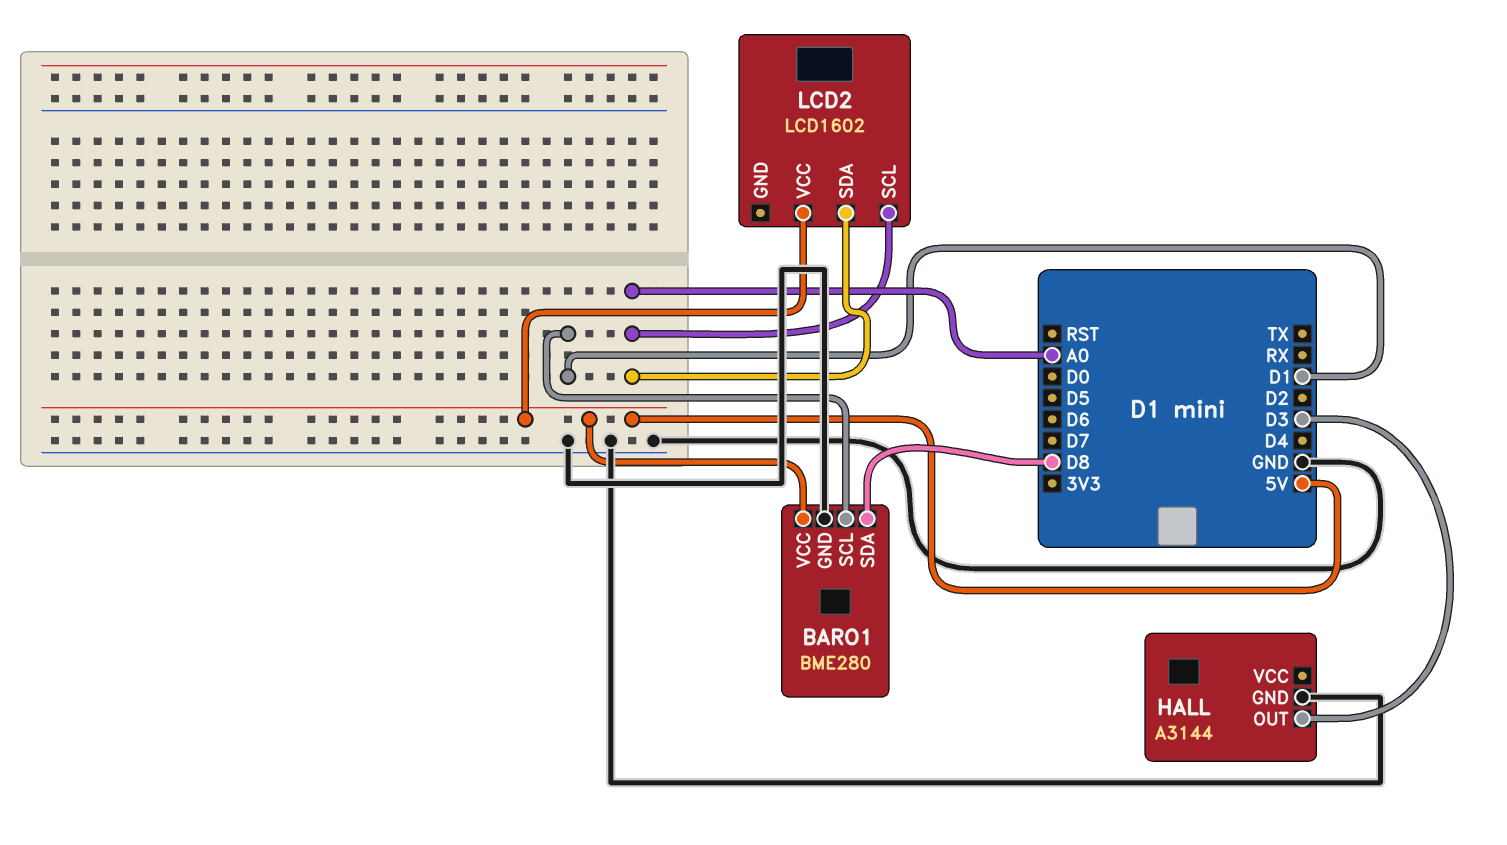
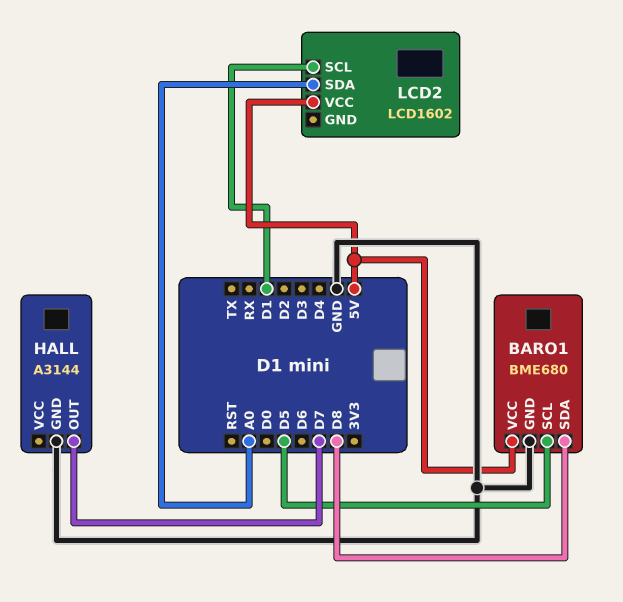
BARO1: BME280 -> BME680
BARO1 pin SCL: D1 -> D5
HALL pin OUT: D3 -> D7
LCD2 pin SCL: A0 -> D1

